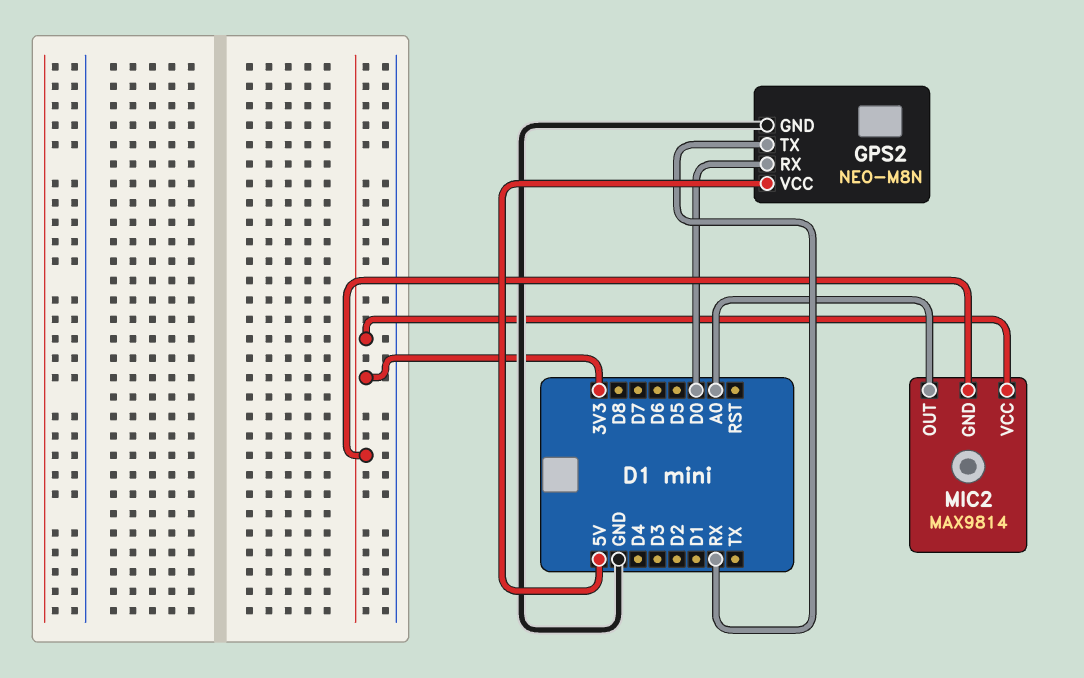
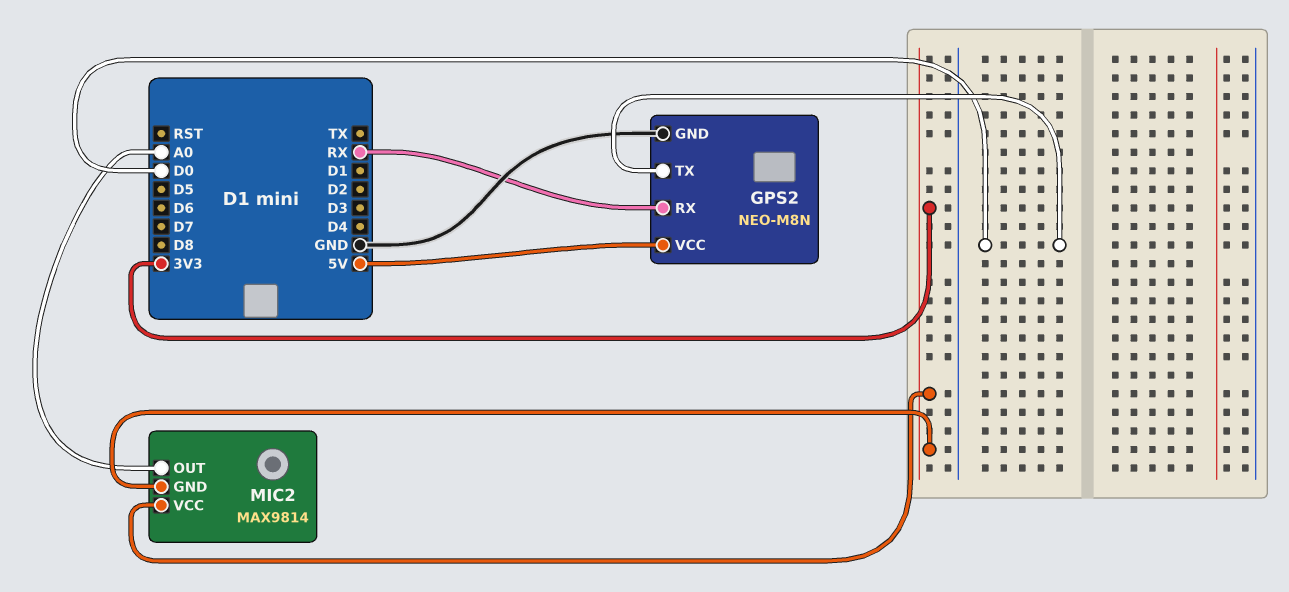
GPS2 pin RX: D0 -> RX
GPS2 pin TX: RX -> D0

